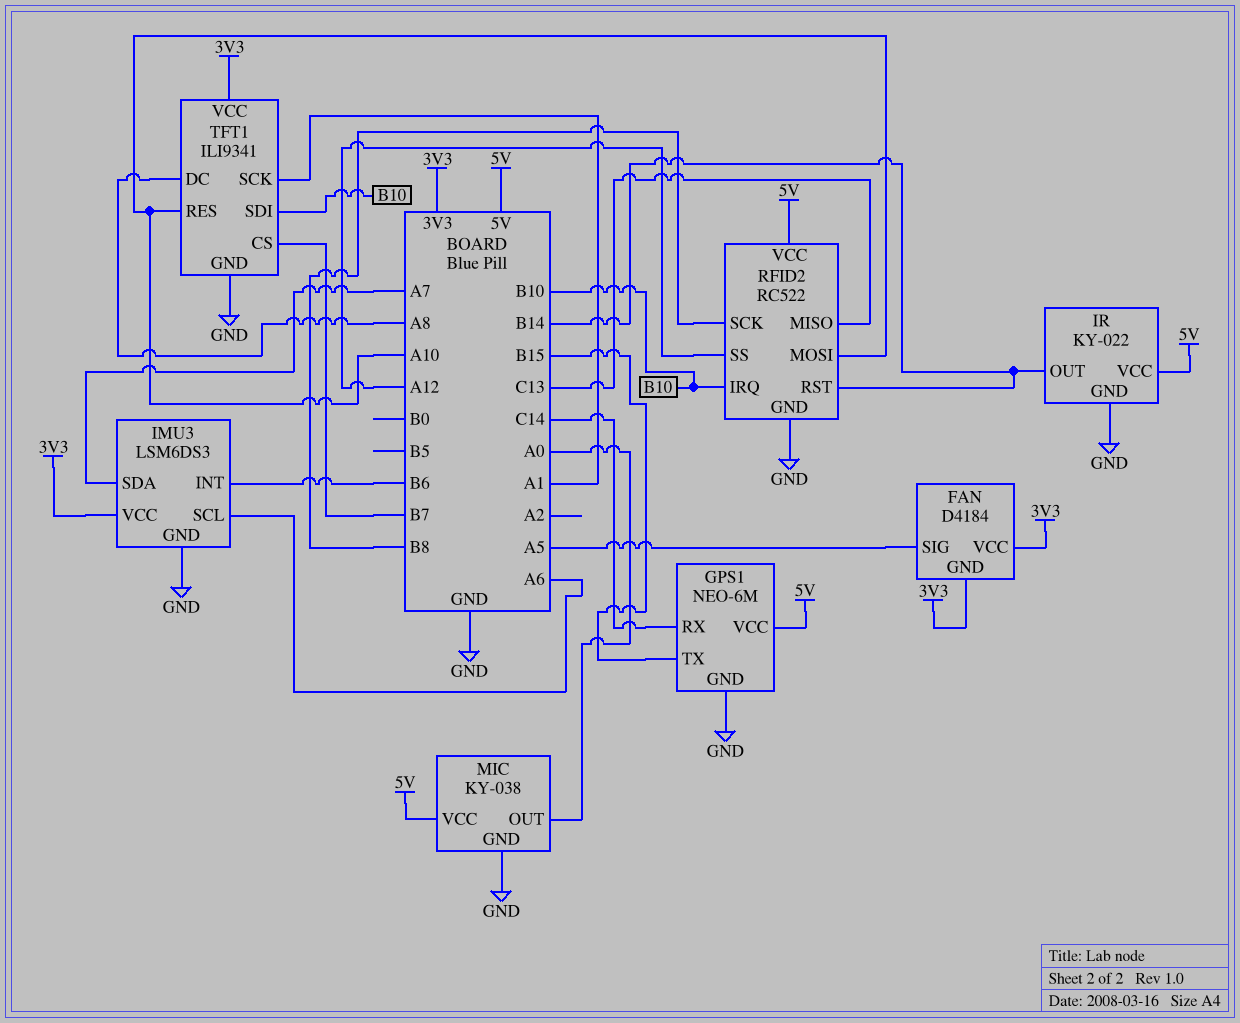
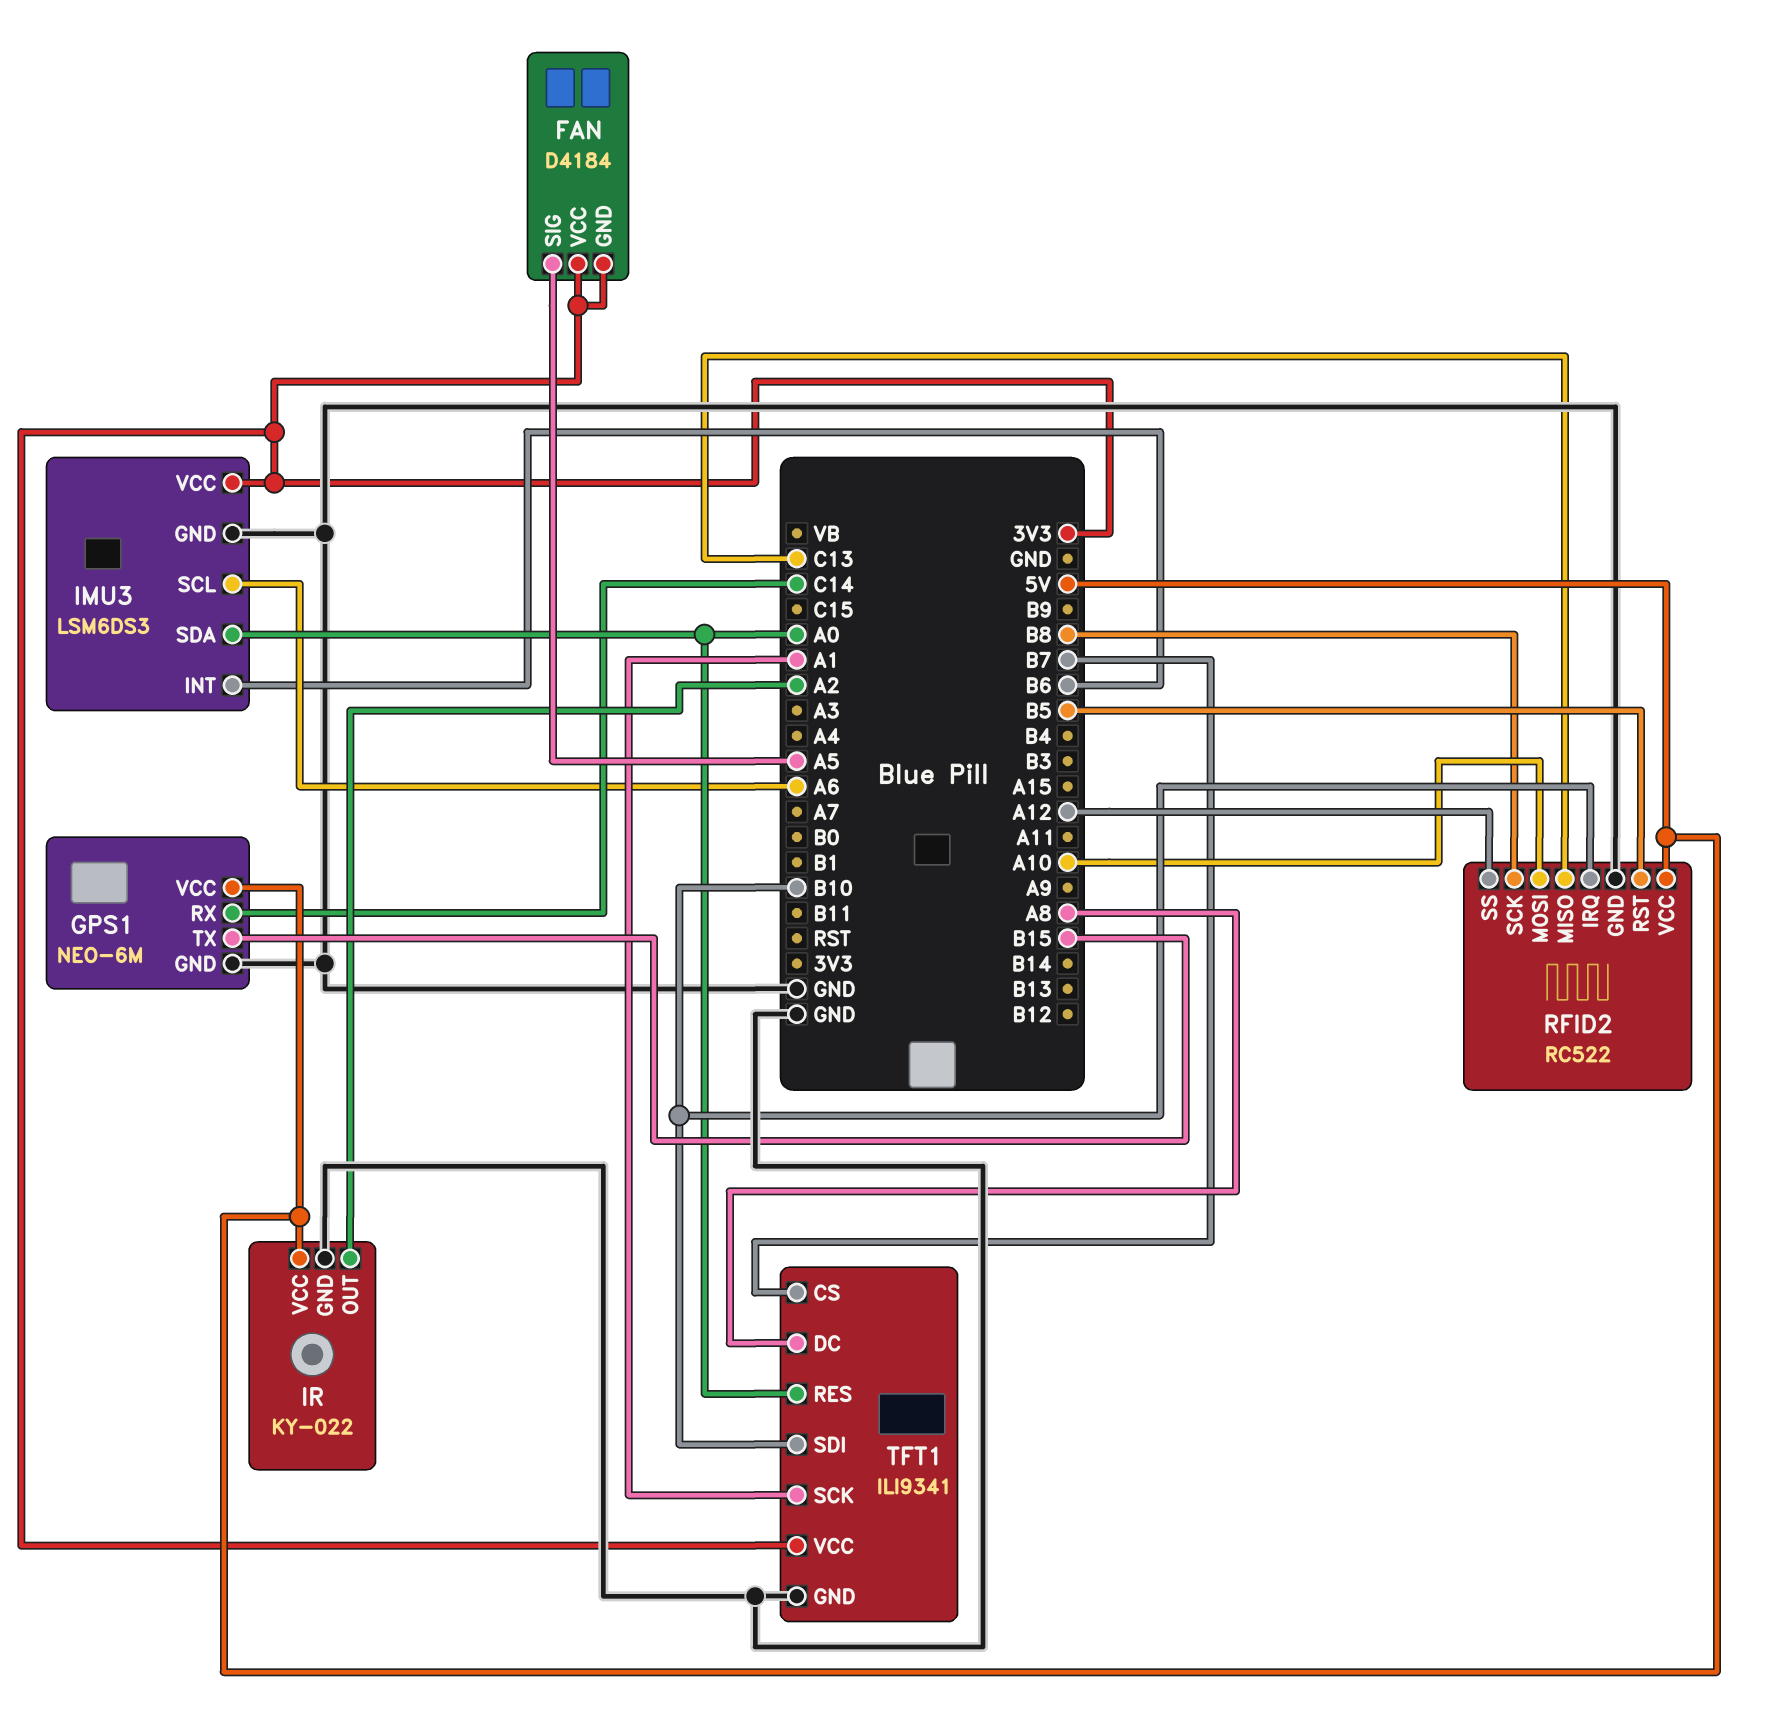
IMU3 pin SDA: A7 -> A0
IR pin OUT: B14 -> A2
MIC: KY-038 -> none
MIC pin GND: GND -> none
MIC pin OUT: A0 -> none
MIC pin VCC: 5V -> none
RFID2 pin RST: B14 -> B5
TFT1 pin RES: A10 -> A0

